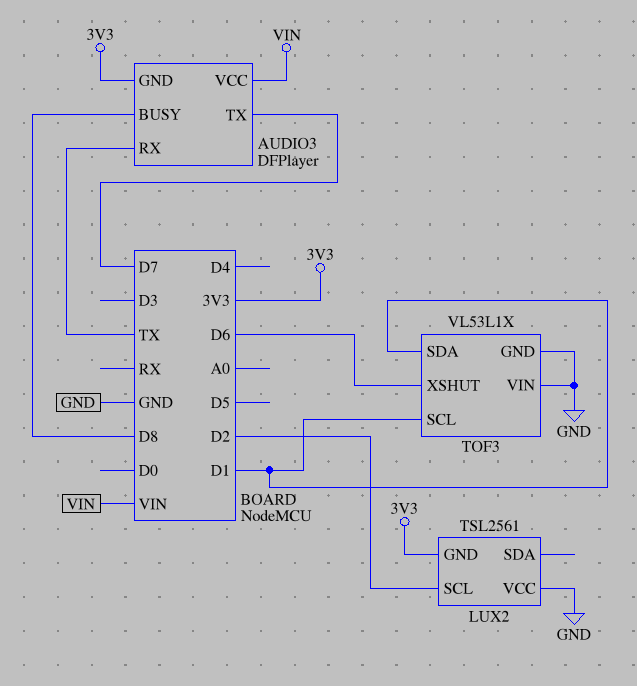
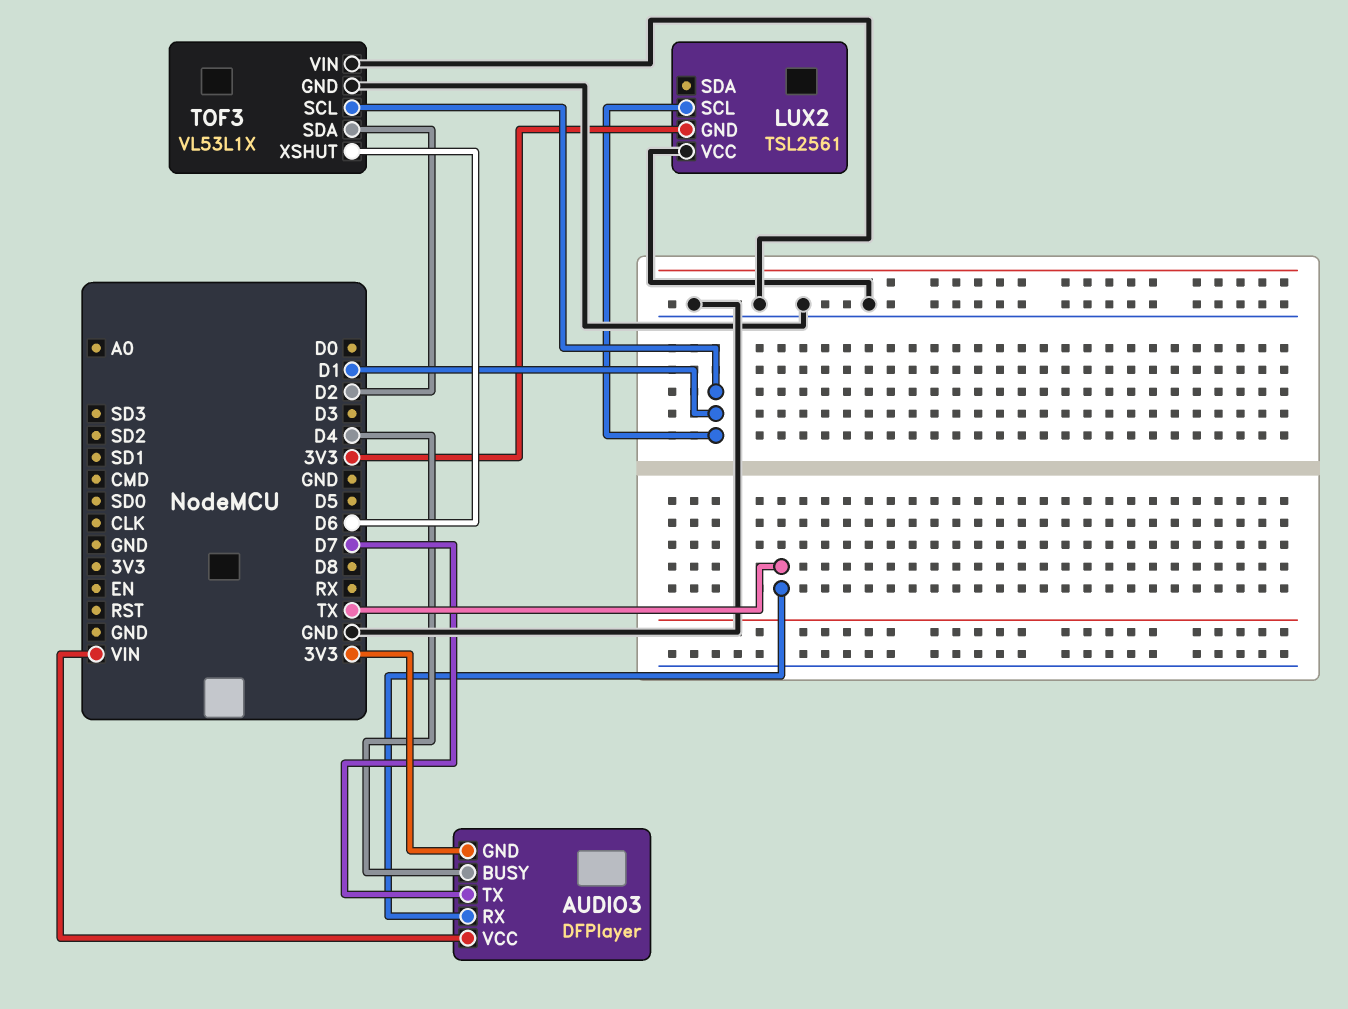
AUDIO3 pin BUSY: D8 -> D4
LUX2 pin SCL: D2 -> D1
TOF3 pin SDA: D1 -> D2

